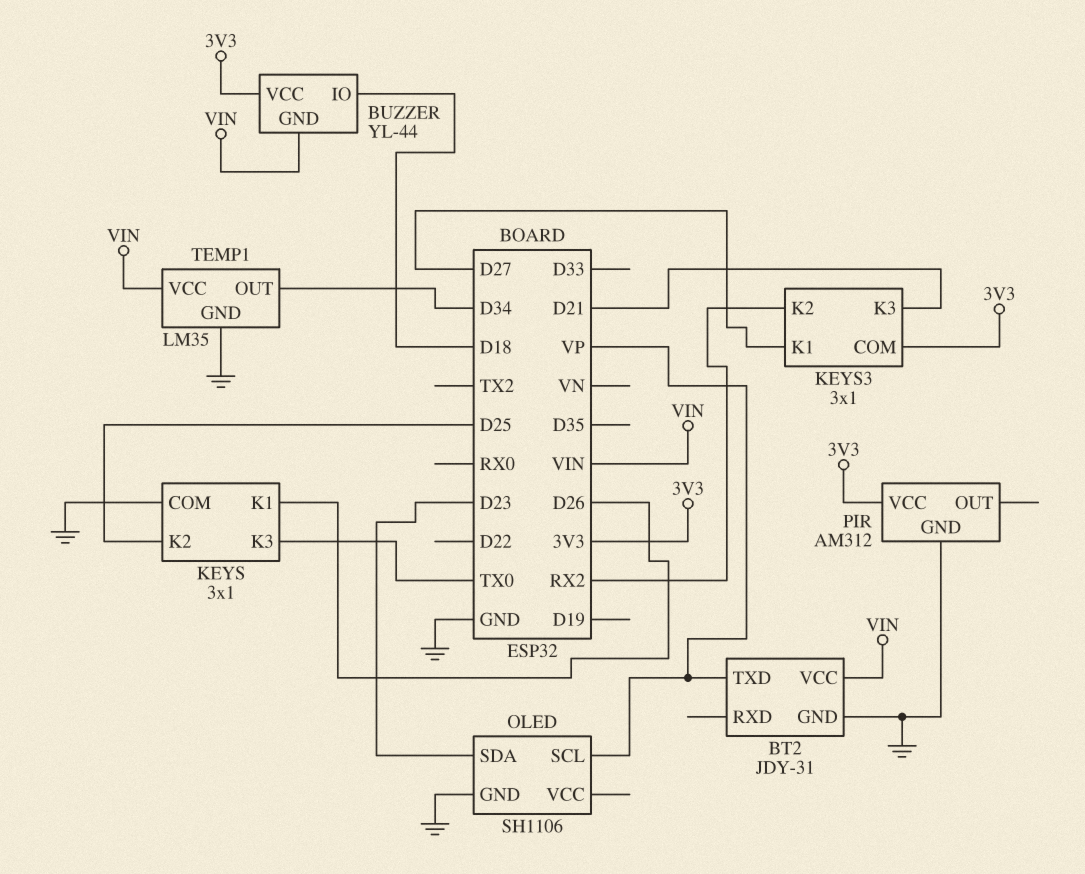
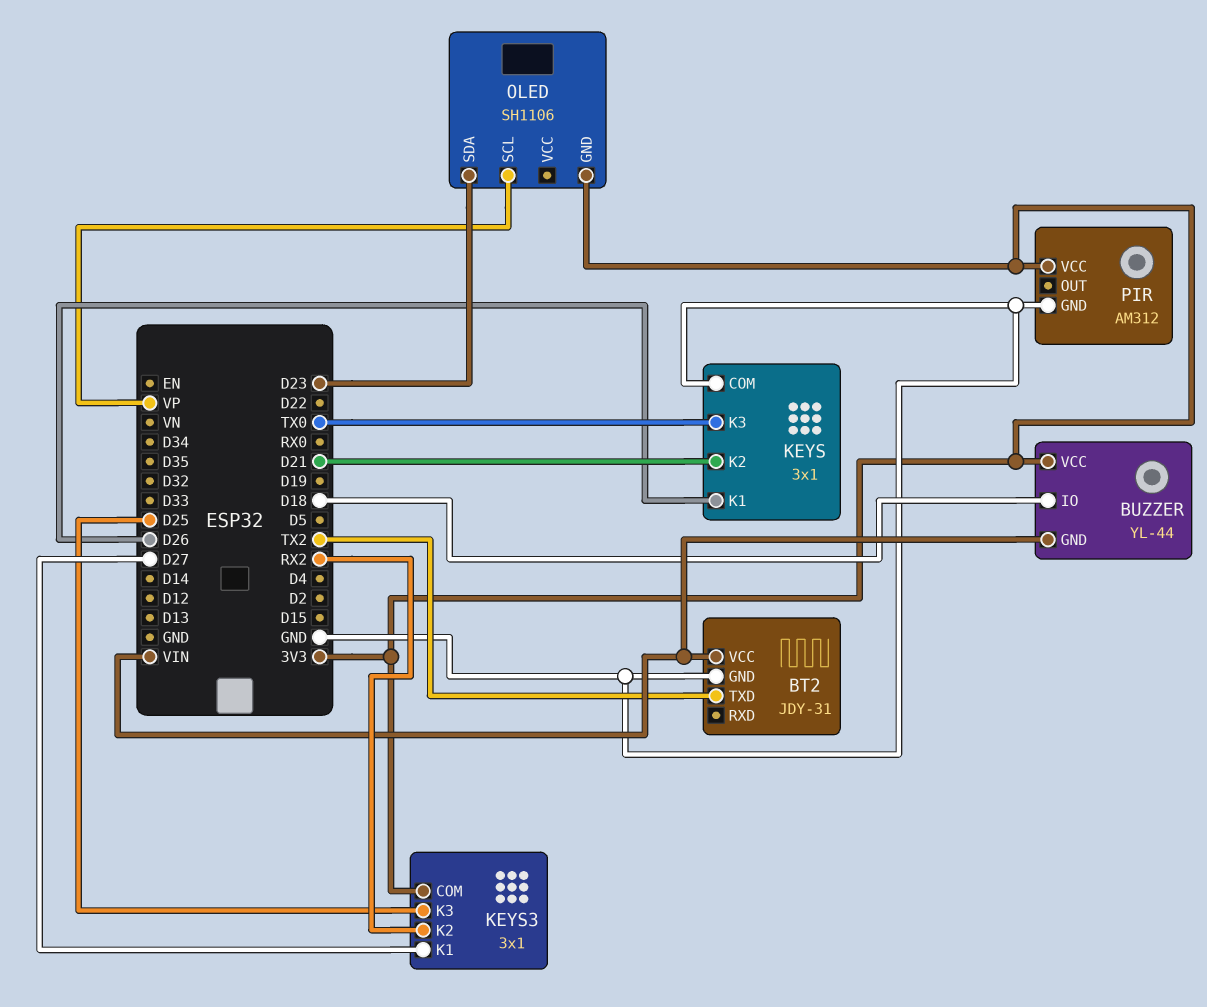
BT2 pin TXD: VP -> TX2
KEYS pin K2: D25 -> D21
KEYS3 pin K3: D21 -> D25
OLED pin GND: GND -> 3V3
TEMP1: LM35 -> none
TEMP1 pin GND: GND -> none
TEMP1 pin OUT: D34 -> none
TEMP1 pin VCC: VIN -> none

